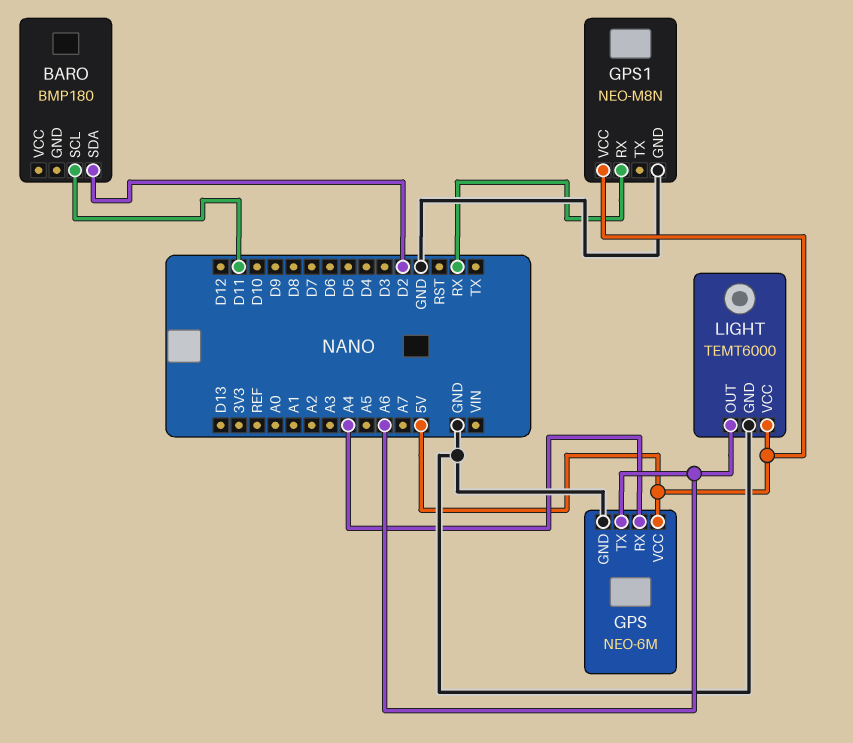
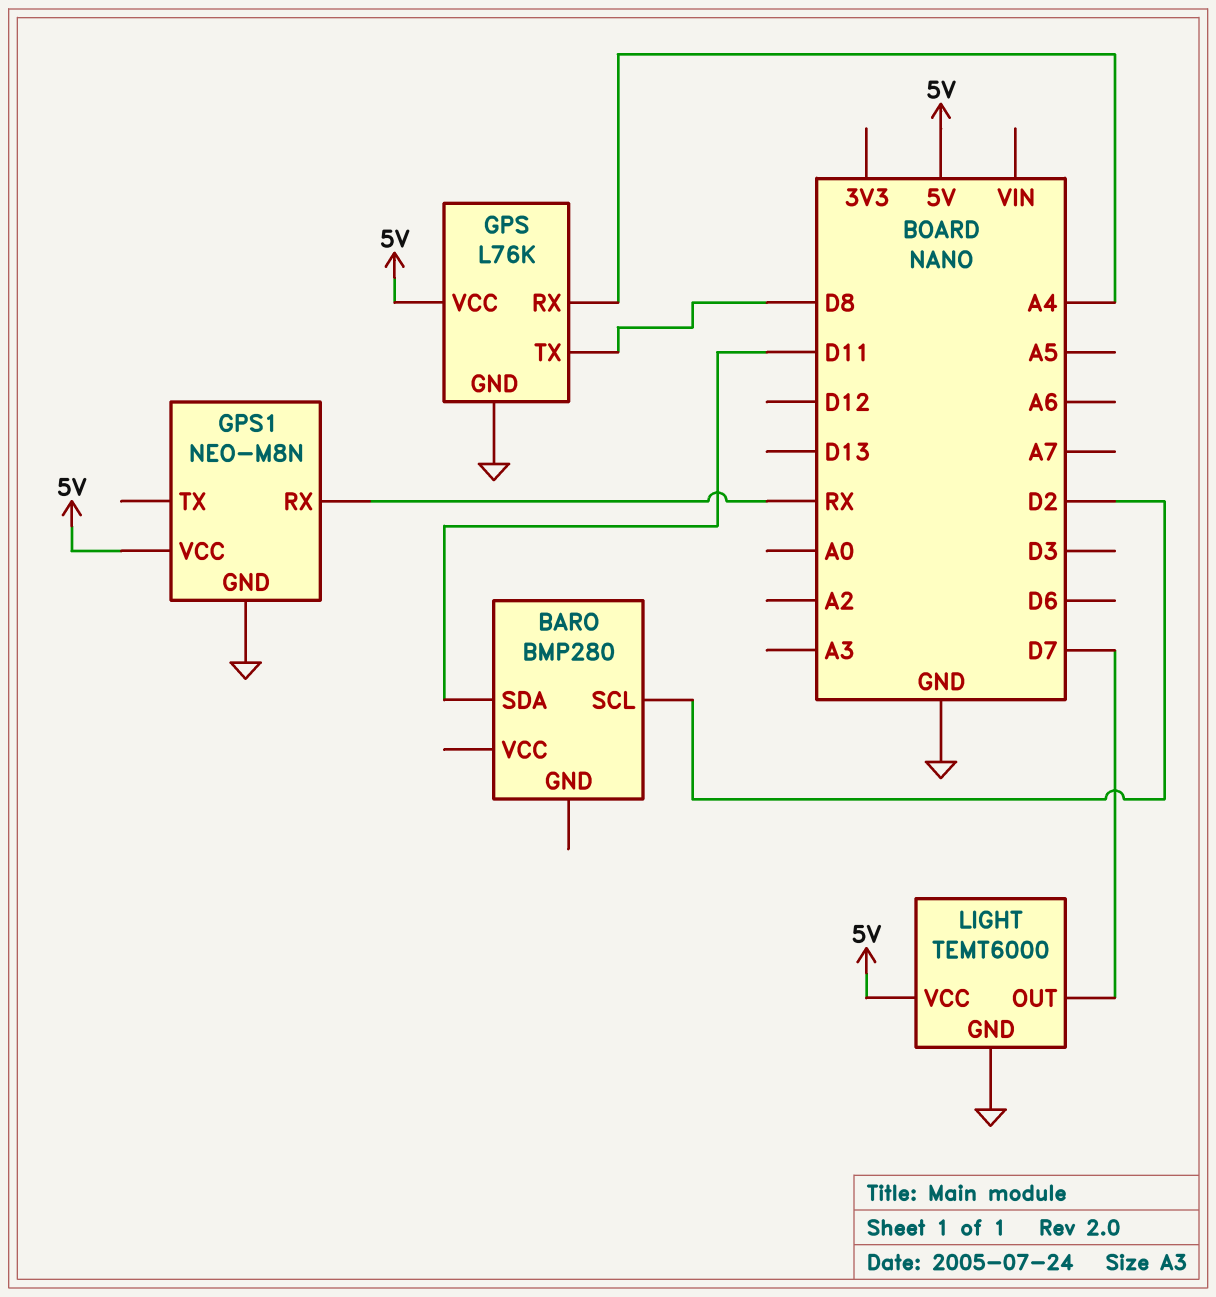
BARO: BMP180 -> BMP280
BARO pin SCL: D11 -> D2
BARO pin SDA: D2 -> D11
GPS: NEO-6M -> L76K
GPS pin TX: A6 -> D8
LIGHT pin OUT: A6 -> D7

